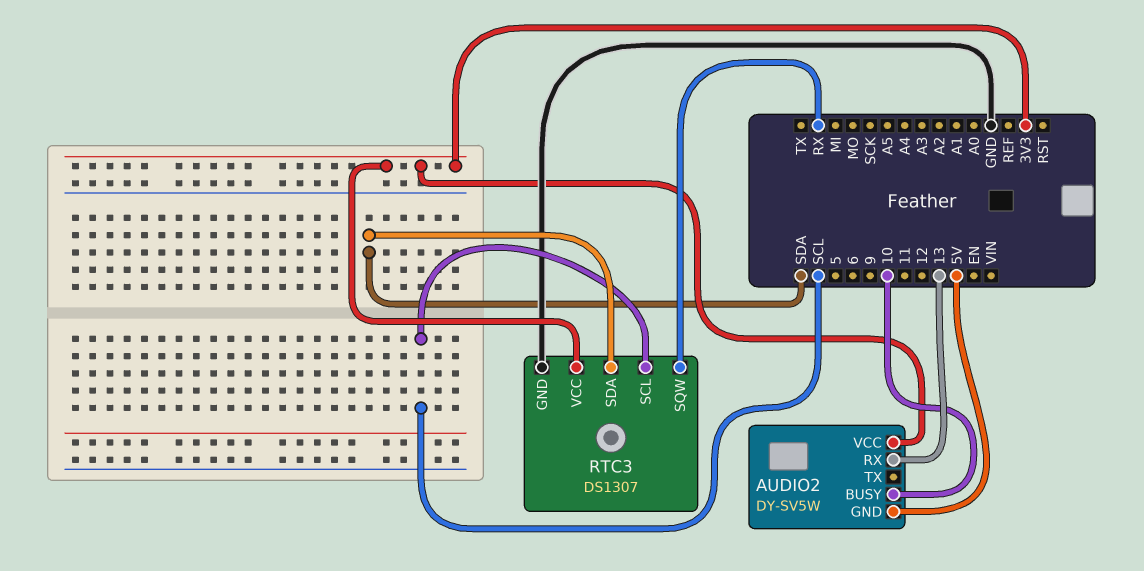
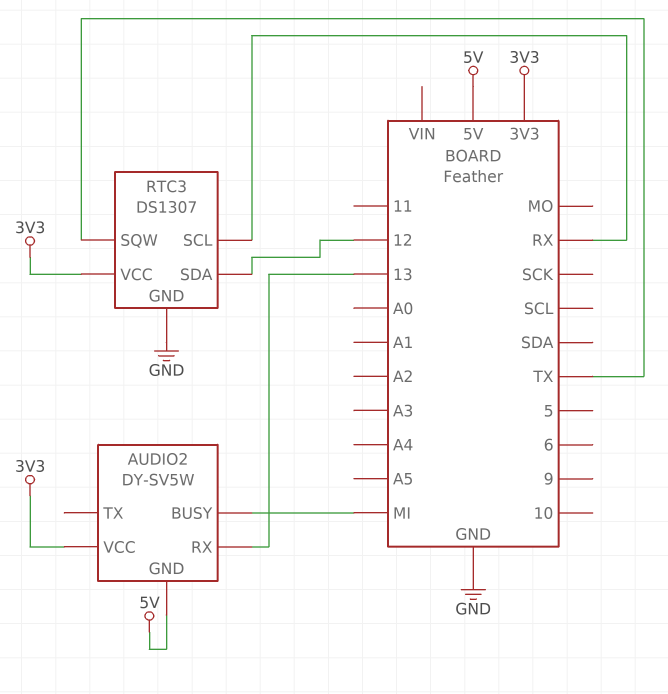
AUDIO2 pin BUSY: 10 -> MI
RTC3 pin SCL: SCL -> RX
RTC3 pin SDA: SDA -> 12
RTC3 pin SQW: RX -> TX

